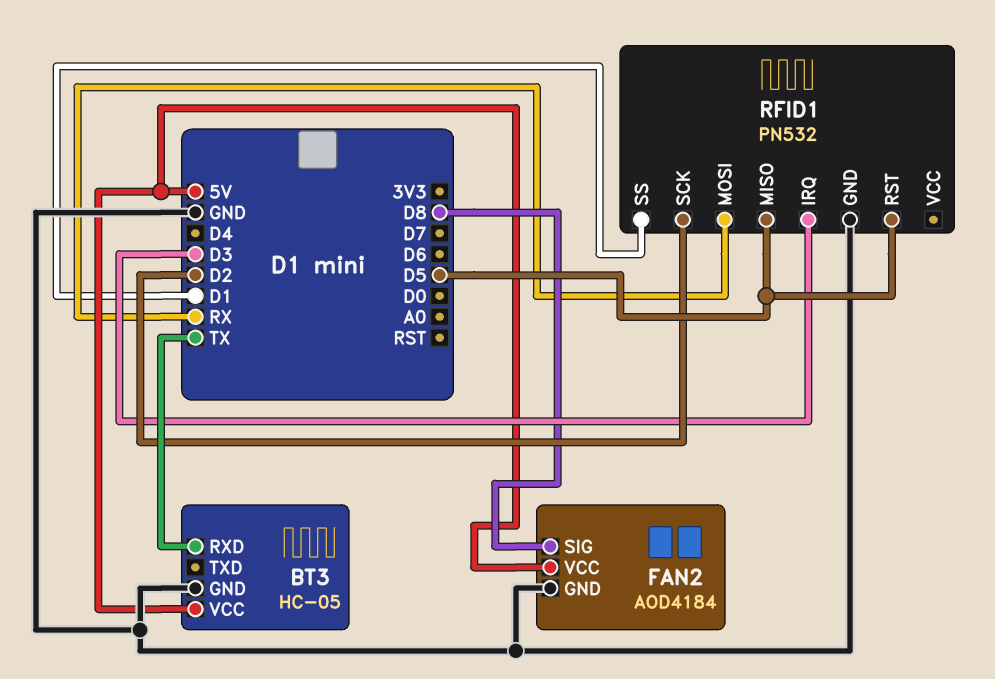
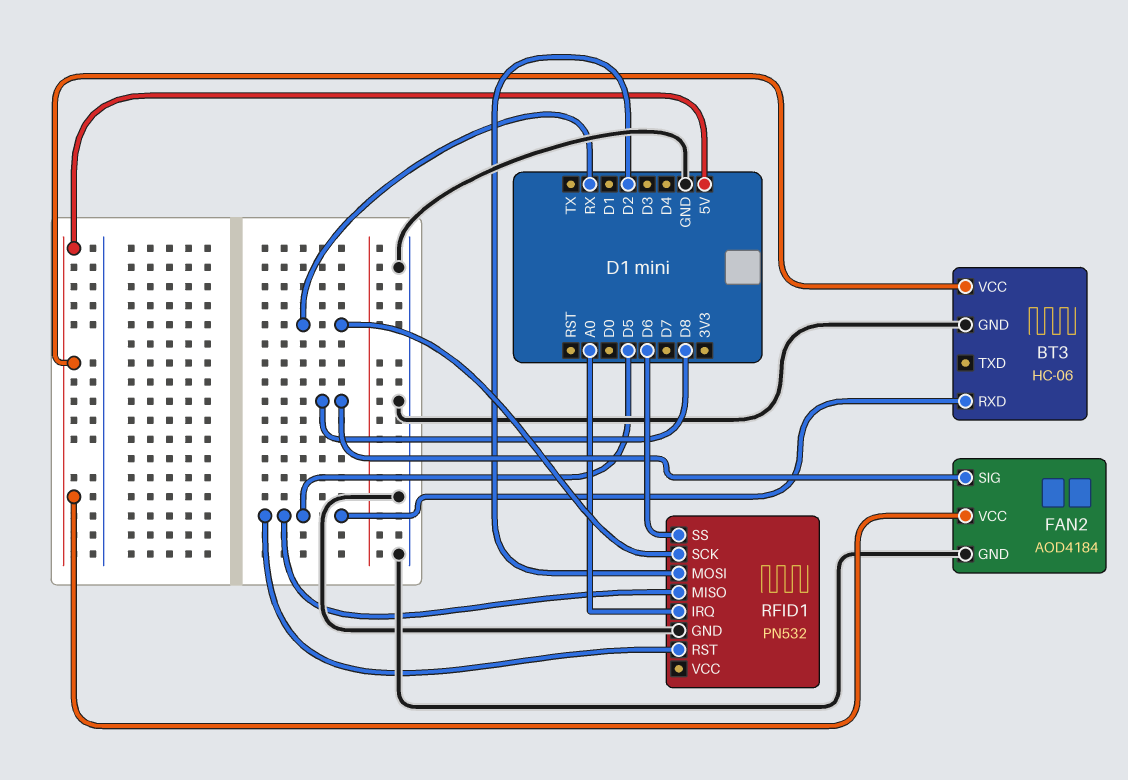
BT3: HC-05 -> HC-06
BT3 pin RXD: TX -> D5
RFID1 pin IRQ: D3 -> A0
RFID1 pin MOSI: RX -> D2
RFID1 pin SCK: D2 -> RX
RFID1 pin SS: D1 -> D6

